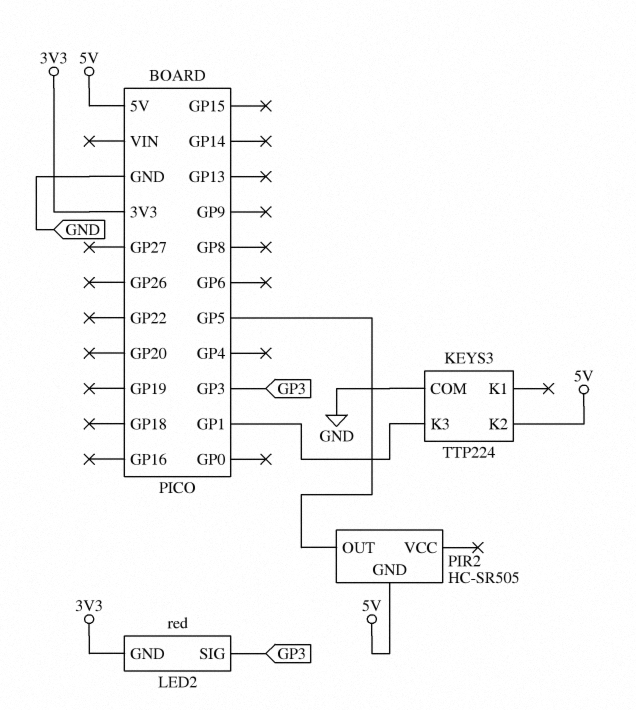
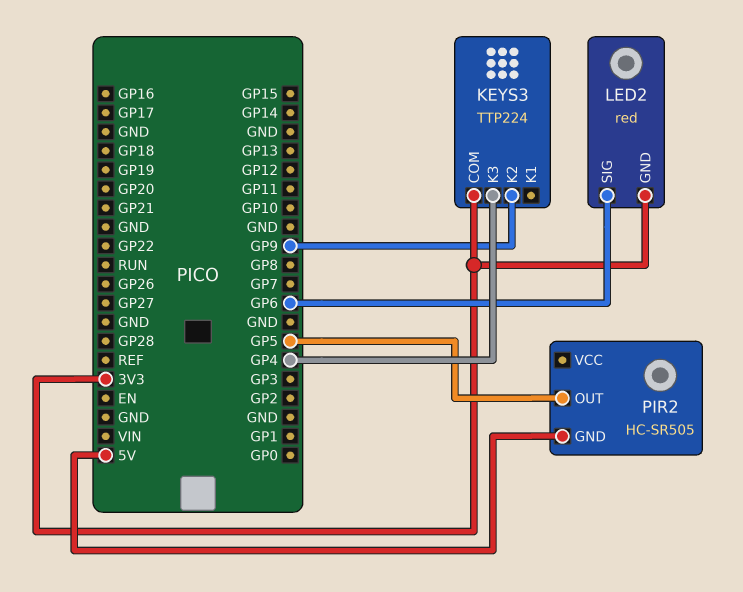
KEYS3 pin COM: GND -> 3V3
KEYS3 pin K2: 5V -> GP9
KEYS3 pin K3: GP1 -> GP4
LED2 pin SIG: GP3 -> GP6

